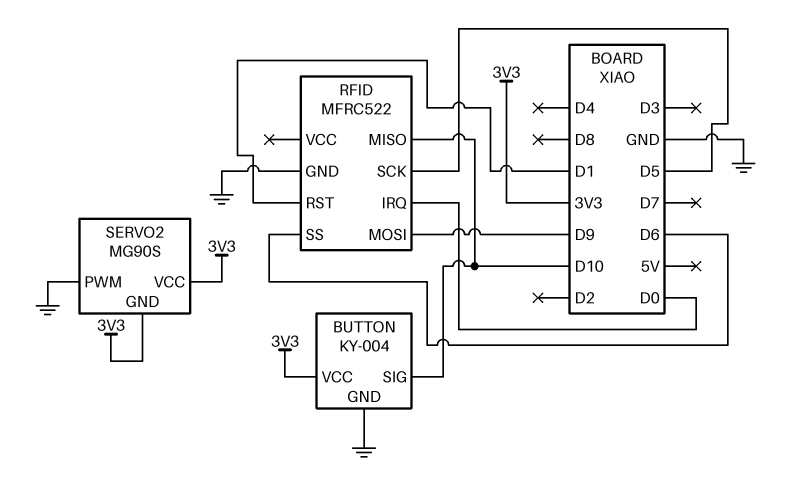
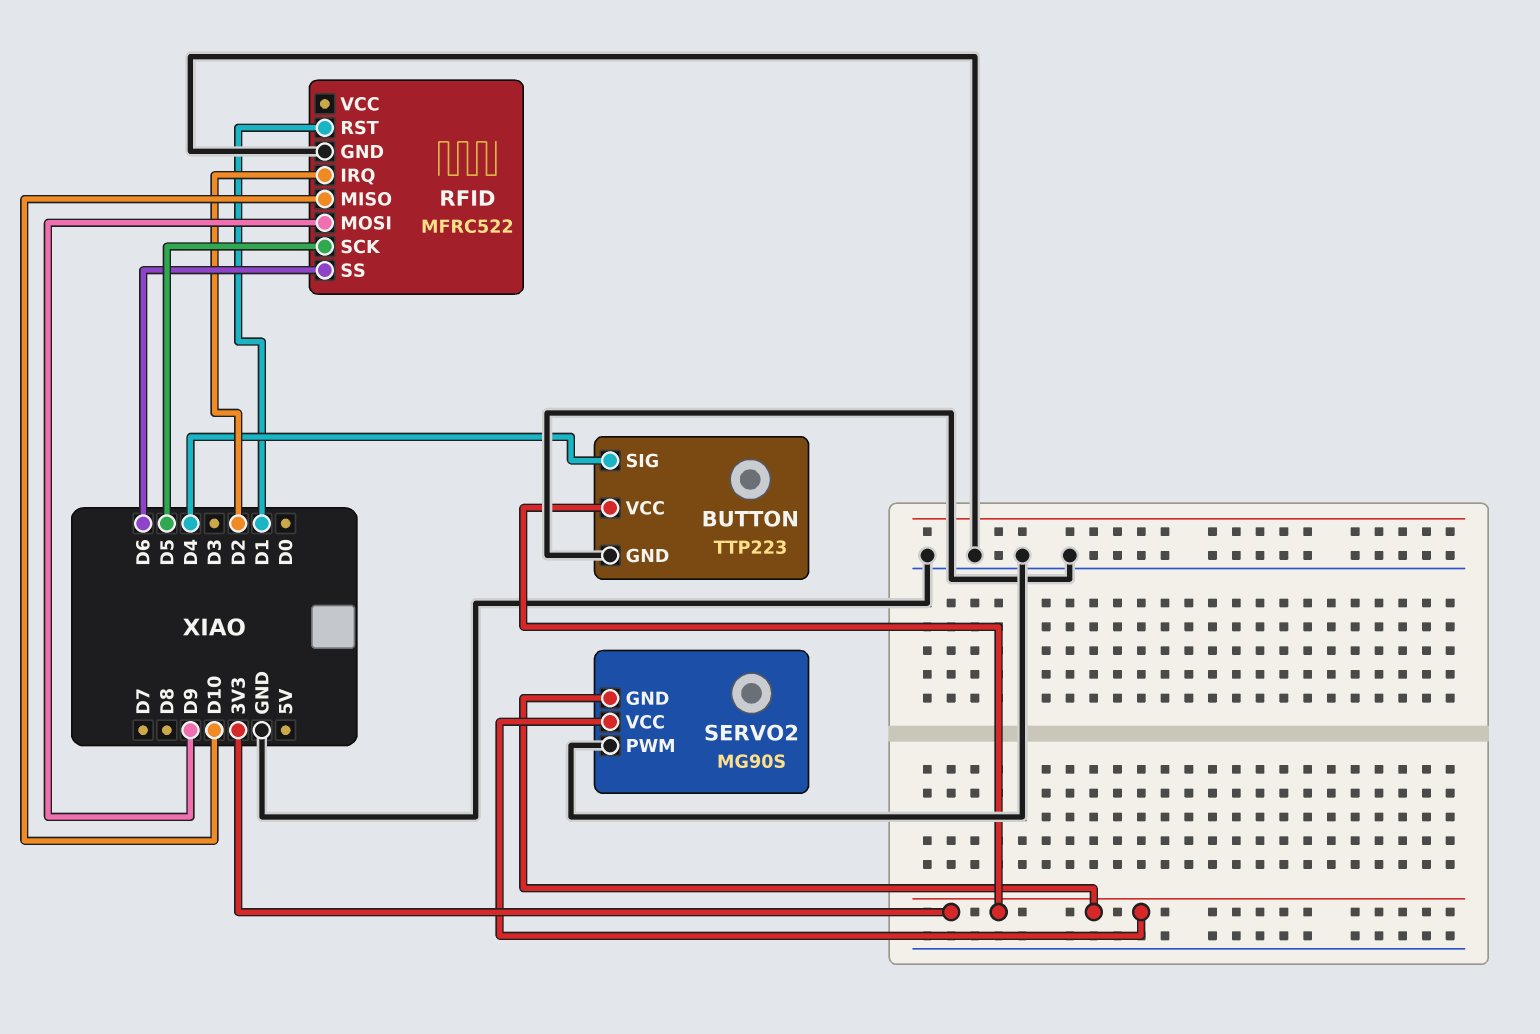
BUTTON: KY-004 -> TTP223
BUTTON pin SIG: D10 -> D4
RFID pin IRQ: D0 -> D2

